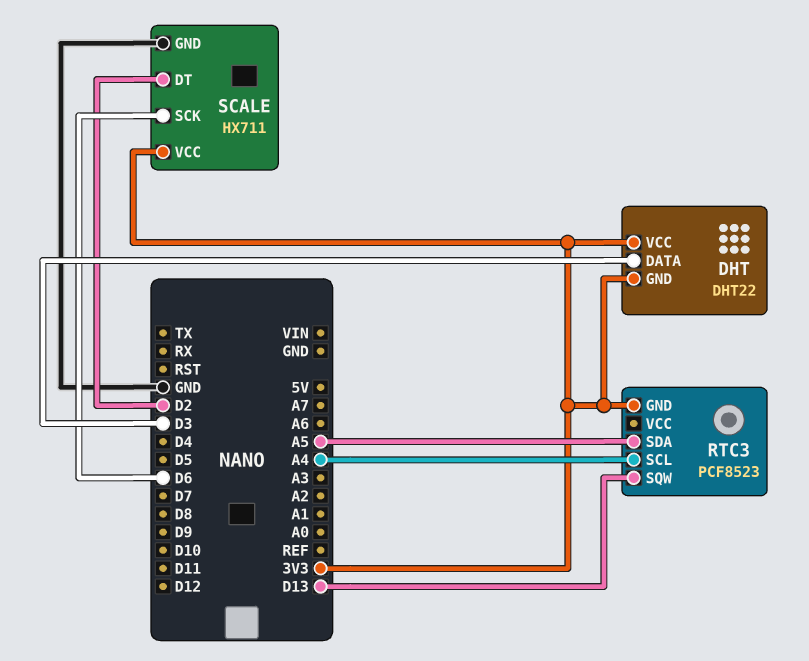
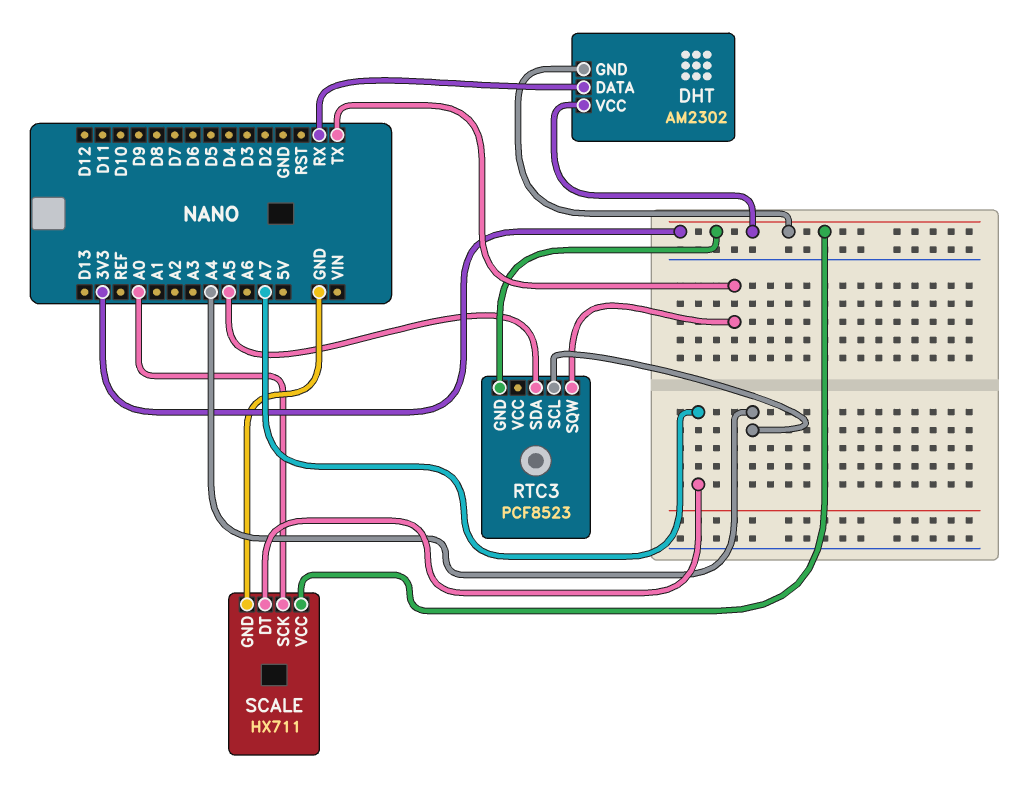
DHT: DHT22 -> AM2302
DHT pin DATA: D3 -> RX
RTC3 pin SQW: D13 -> TX
SCALE pin DT: D2 -> A7
SCALE pin SCK: D6 -> A0

